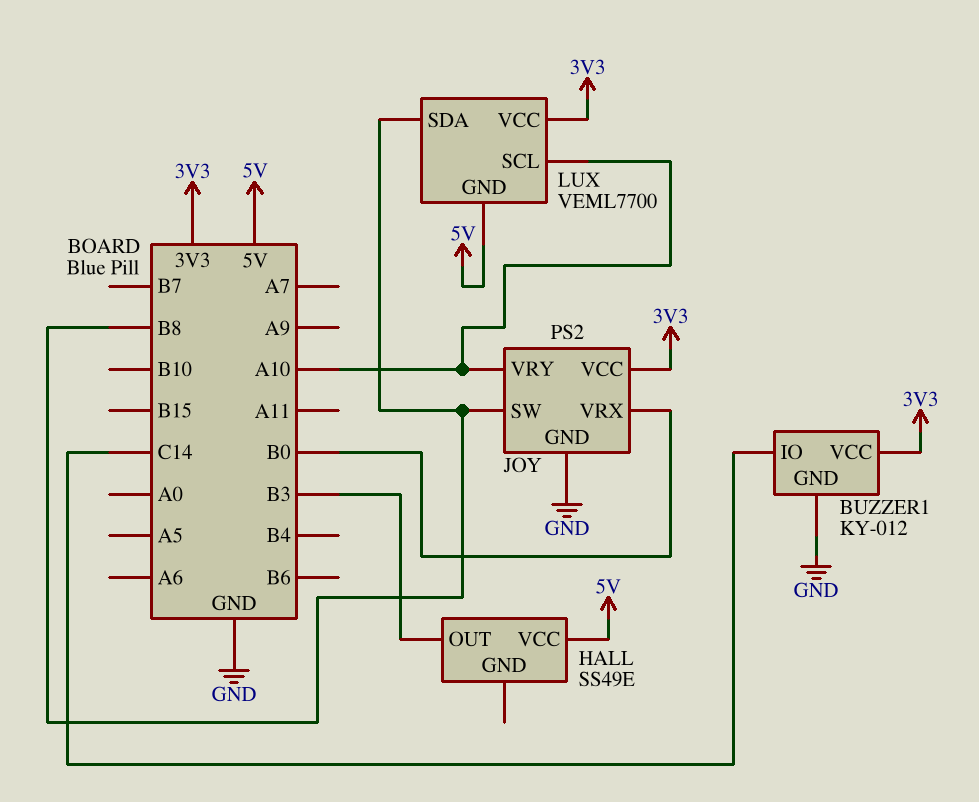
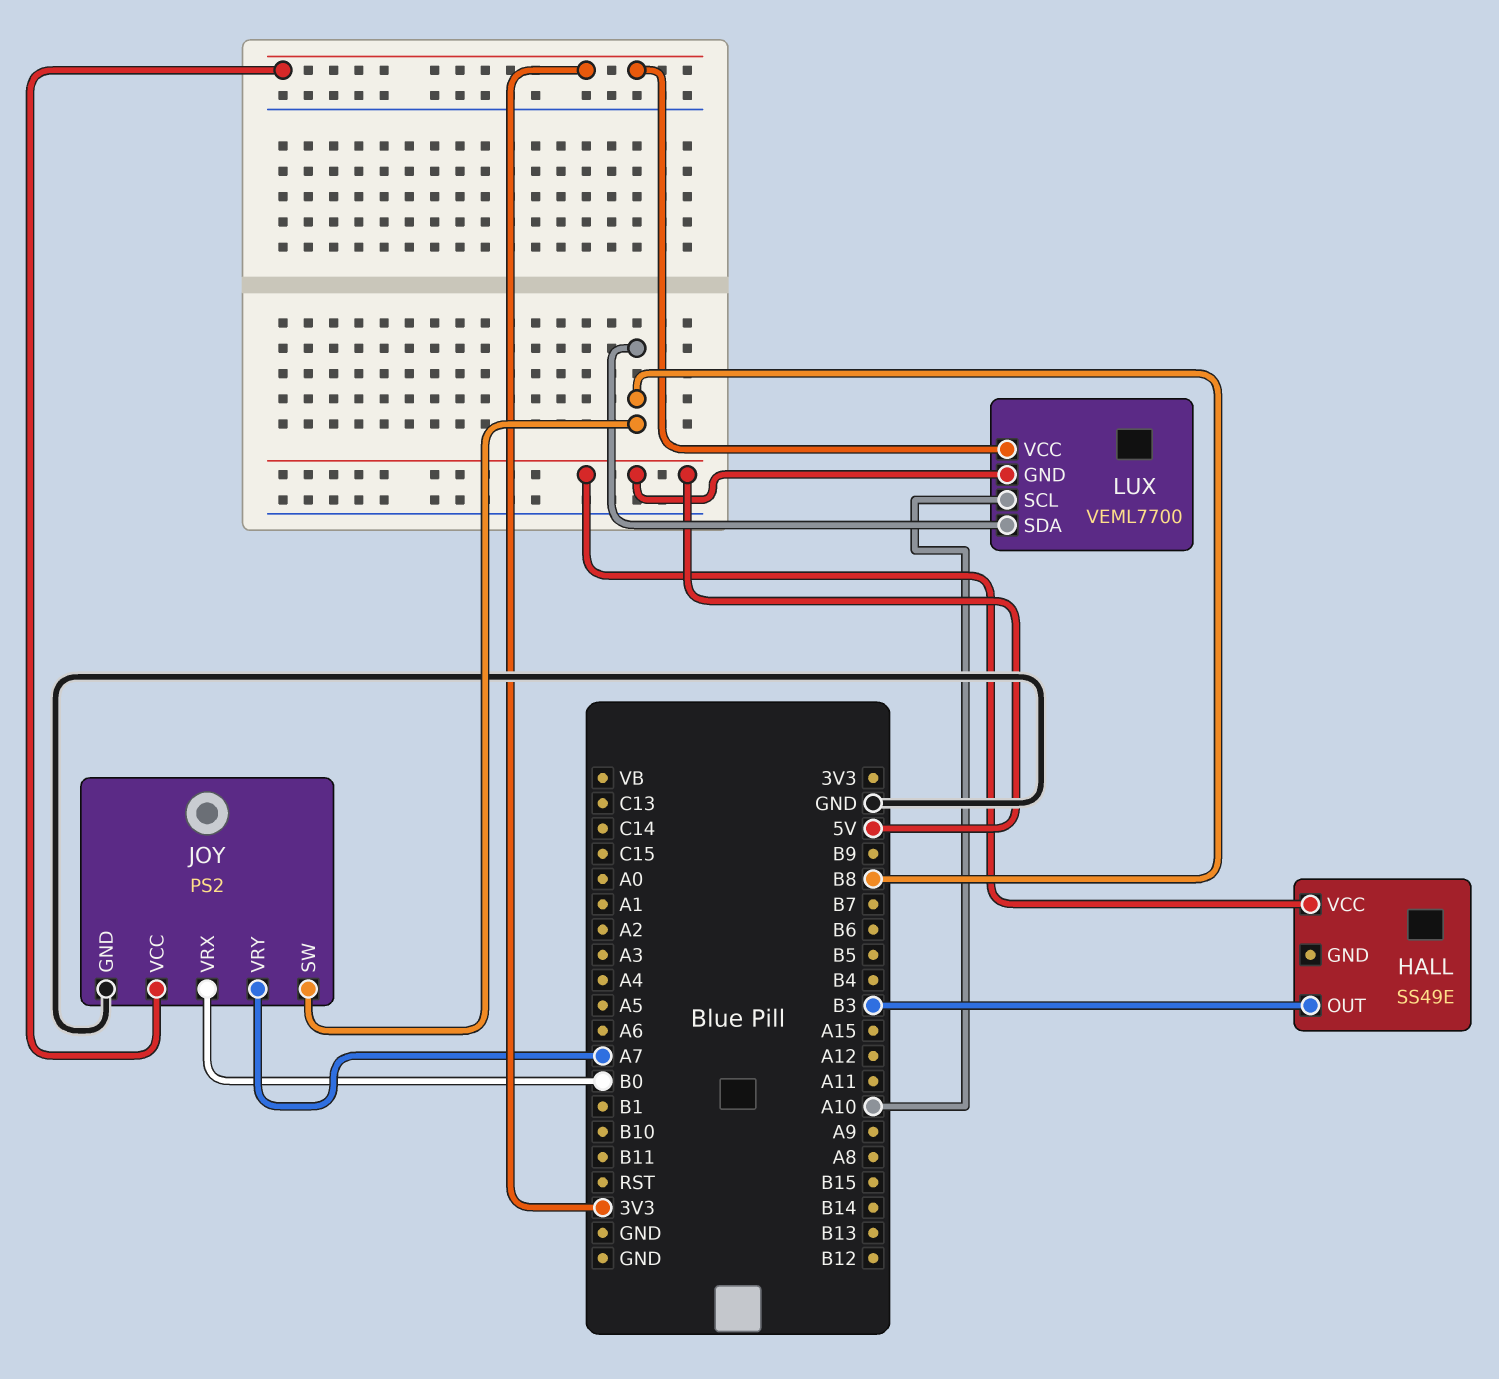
BUZZER1: KY-012 -> none
BUZZER1 pin GND: GND -> none
BUZZER1 pin IO: C14 -> none
BUZZER1 pin VCC: 3V3 -> none
JOY pin VRY: A10 -> A7

